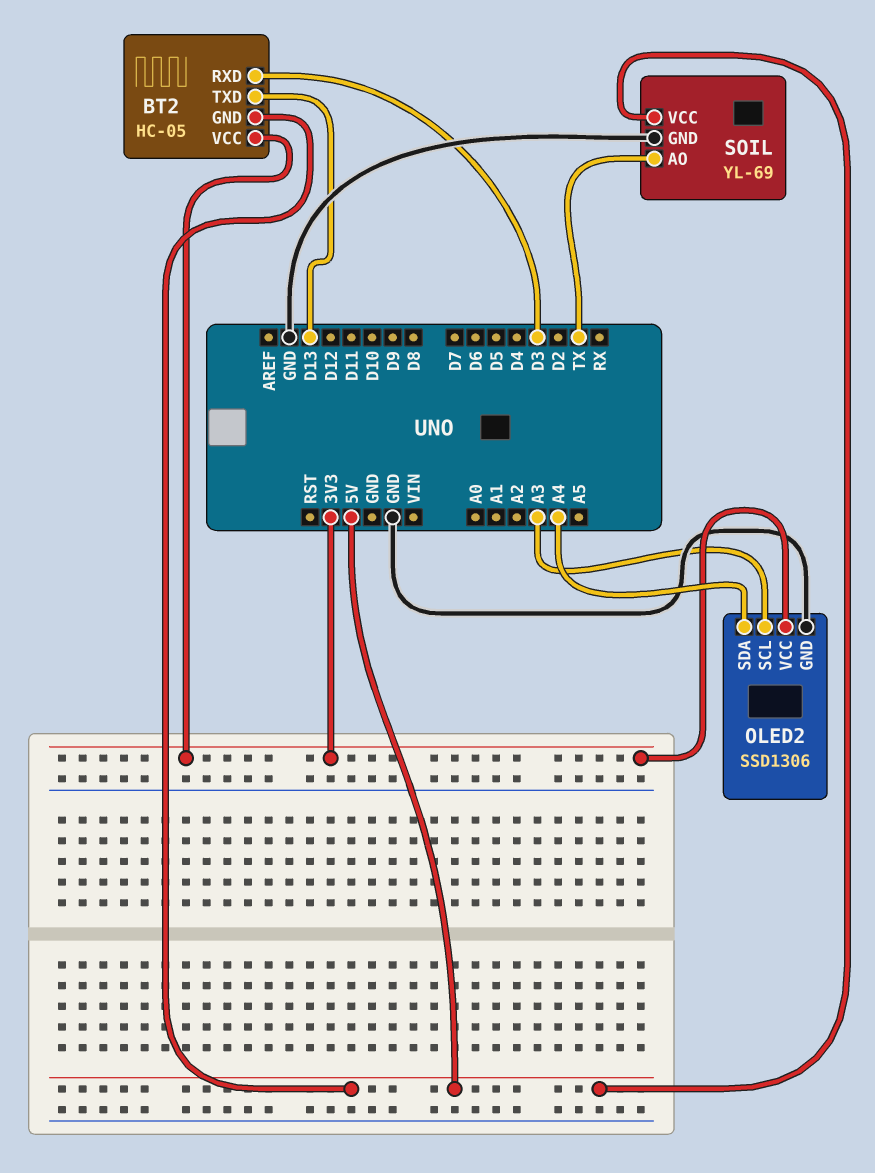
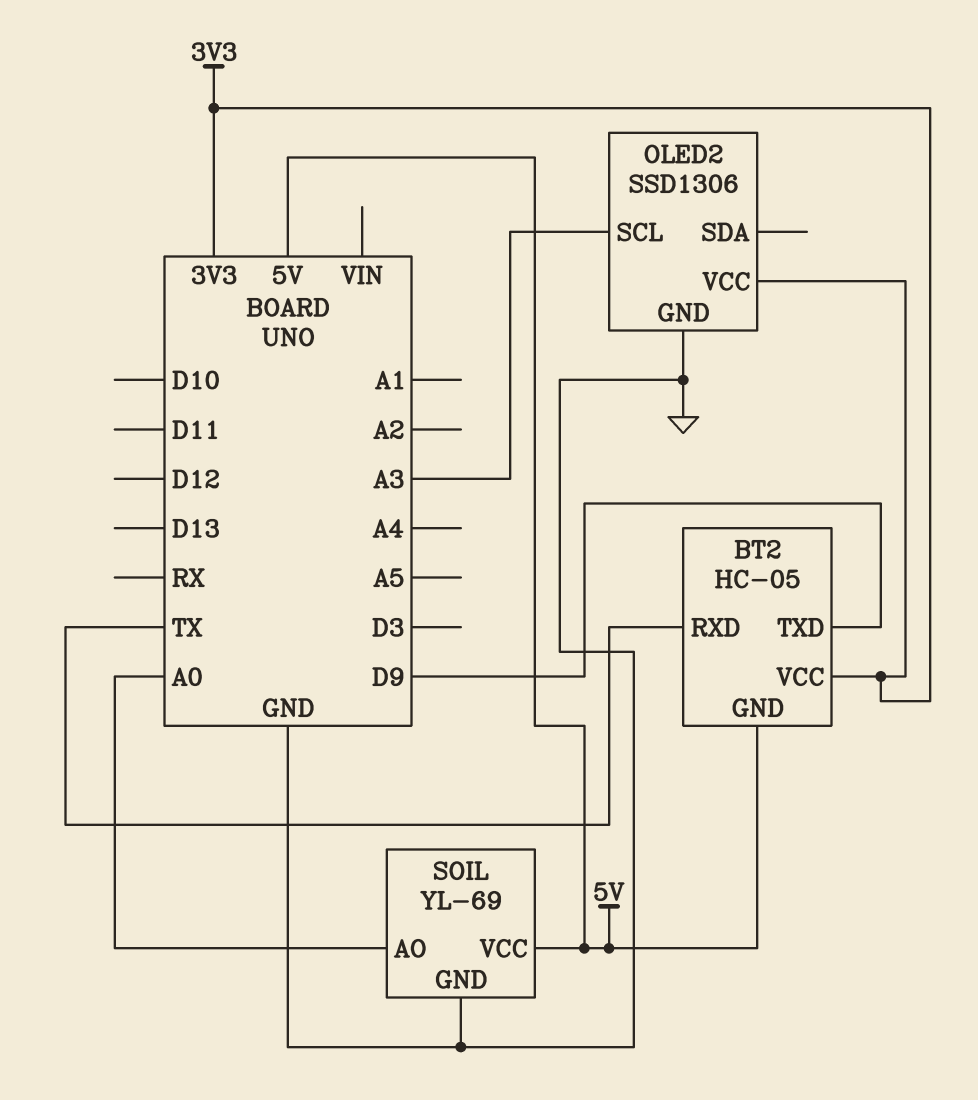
BT2 pin RXD: D3 -> TX
BT2 pin TXD: D13 -> D9
OLED2 pin SDA: A4 -> none
SOIL pin AO: TX -> A0

